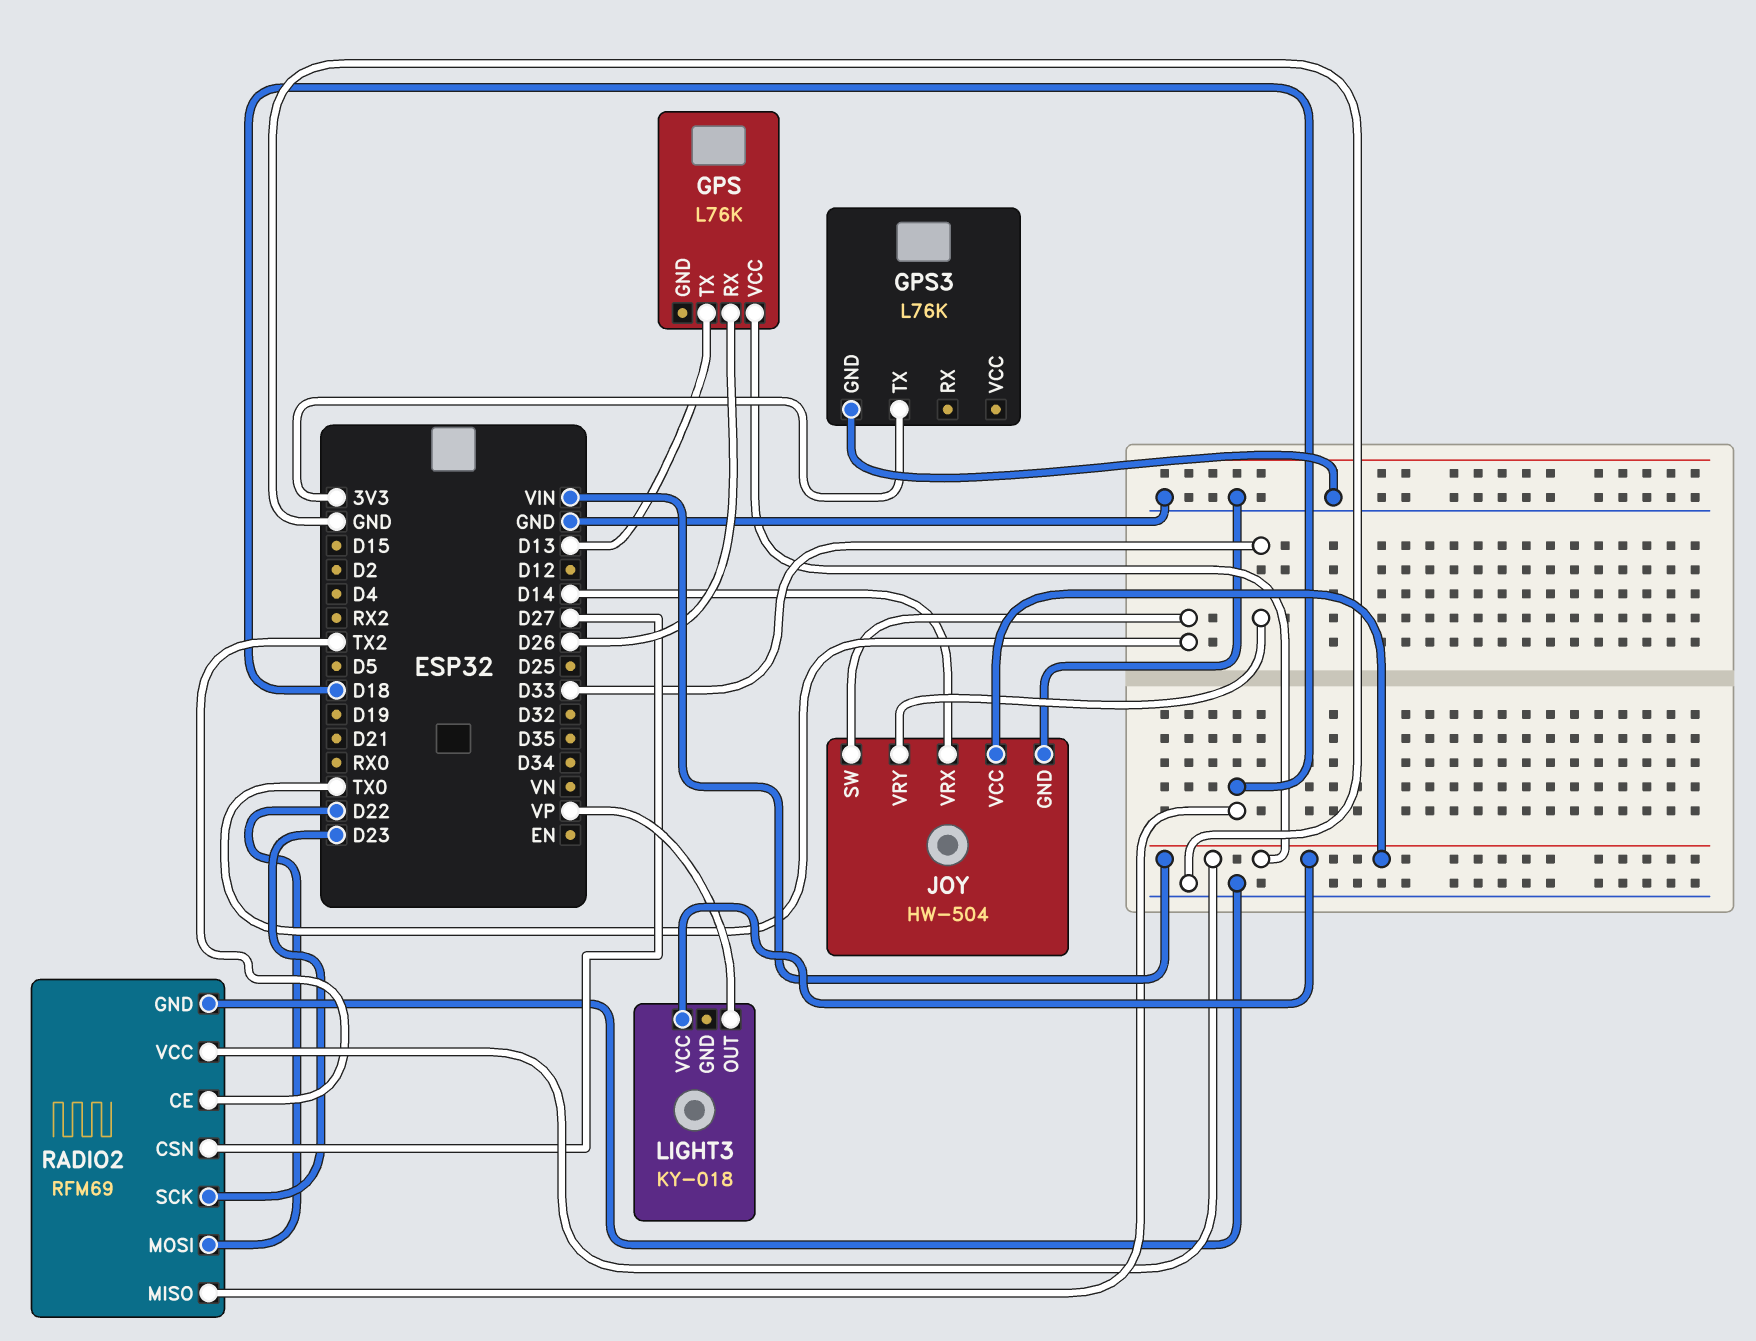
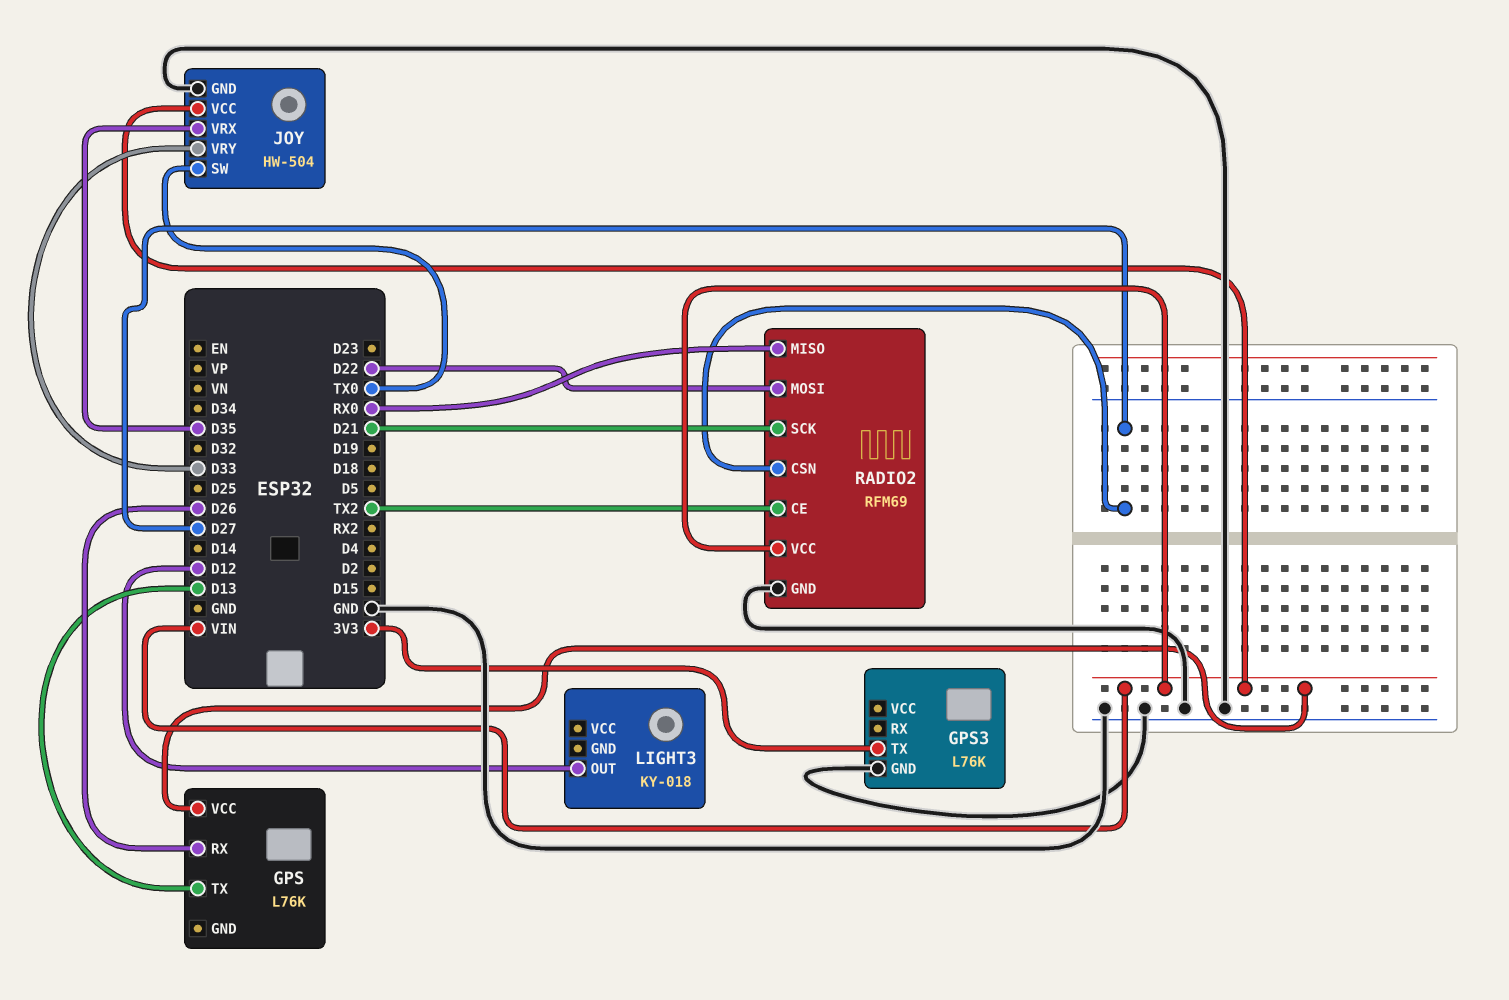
JOY pin VRX: D14 -> D35
LIGHT3 pin OUT: VP -> D12
LIGHT3 pin VCC: VIN -> none
RADIO2 pin MISO: D18 -> RX0
RADIO2 pin SCK: D23 -> D21

